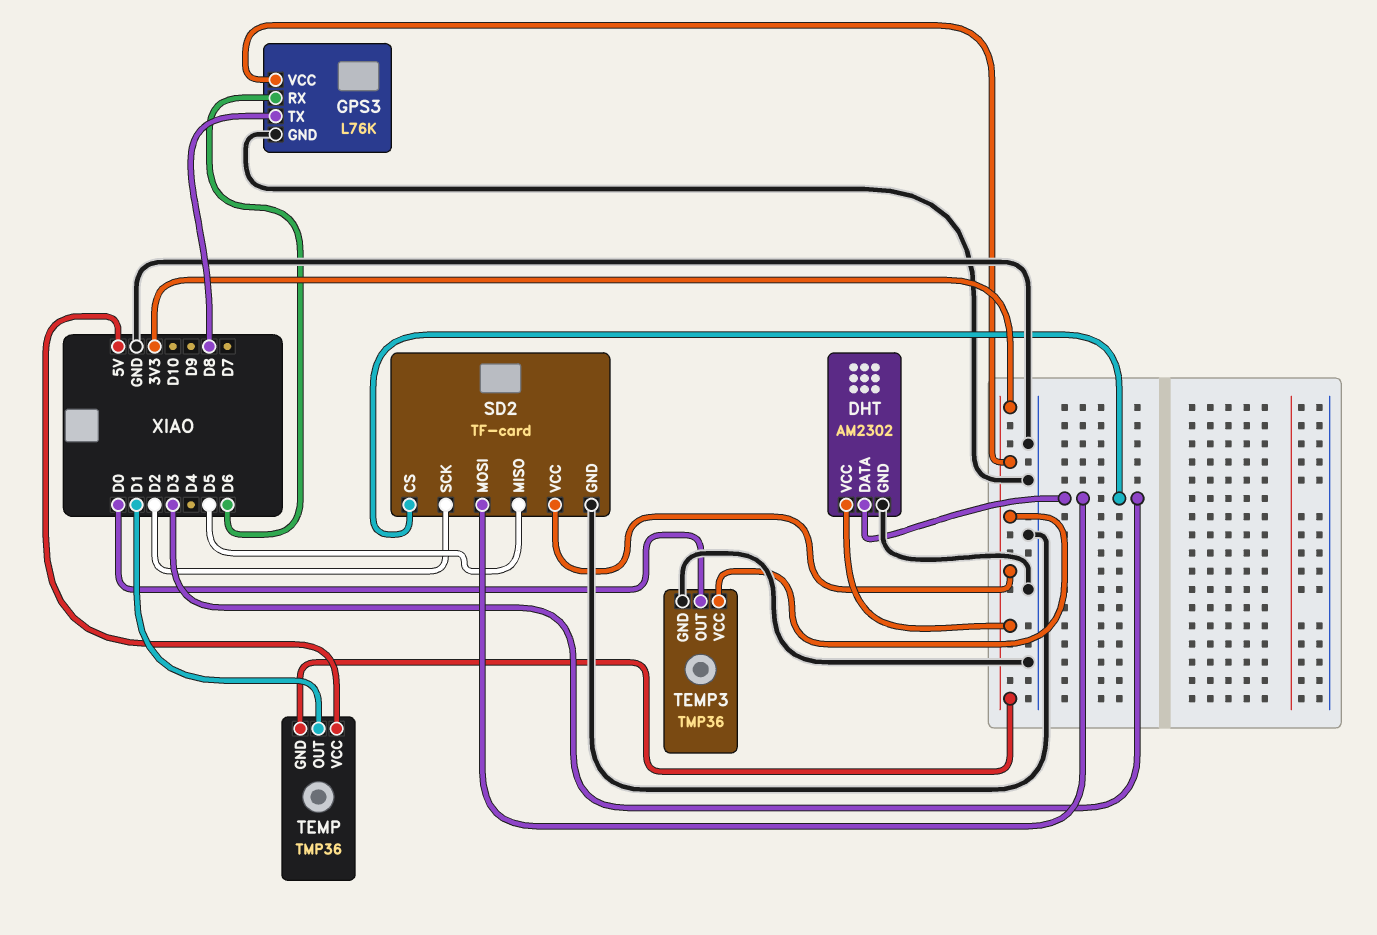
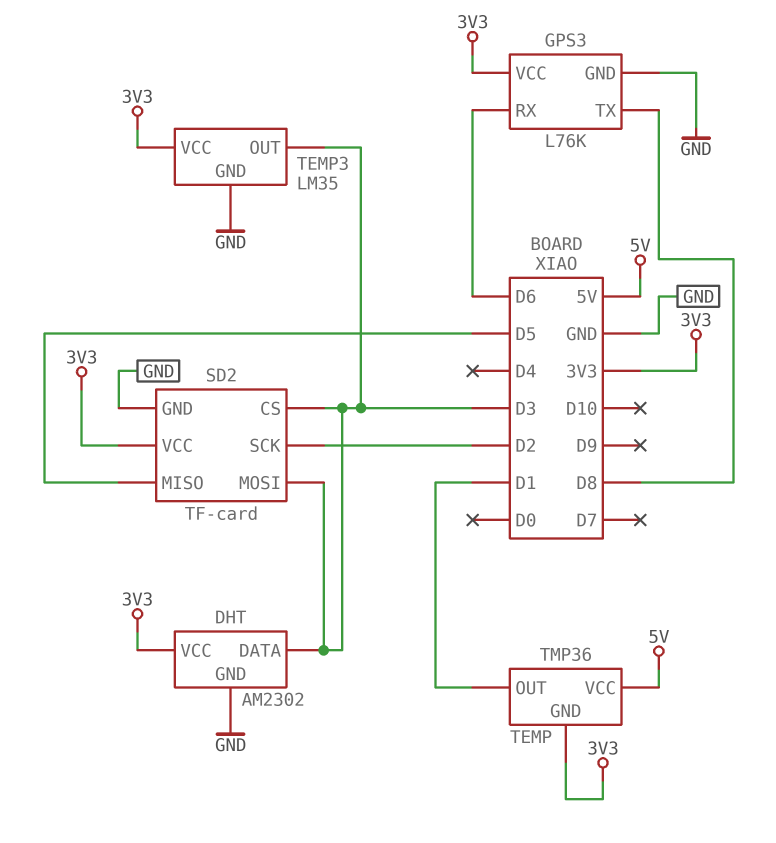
TEMP3: TMP36 -> LM35
TEMP3 pin OUT: D0 -> D3

